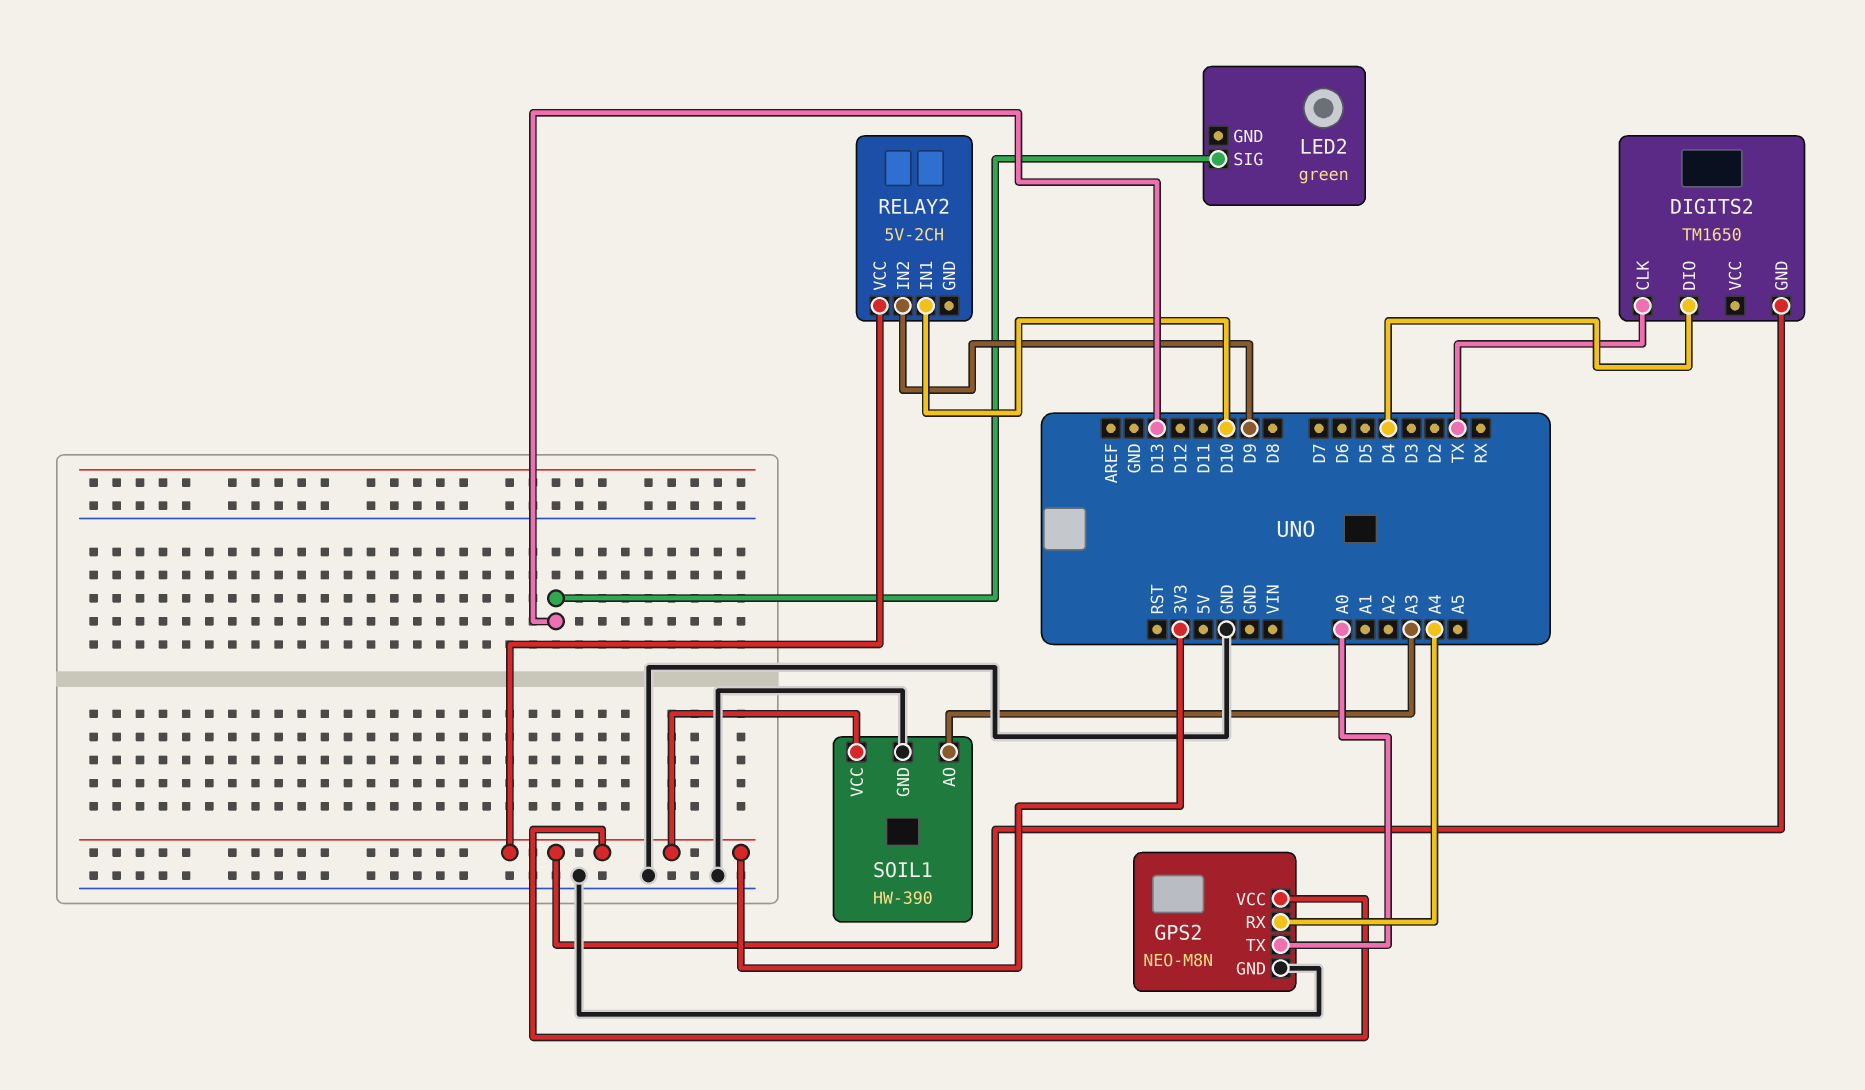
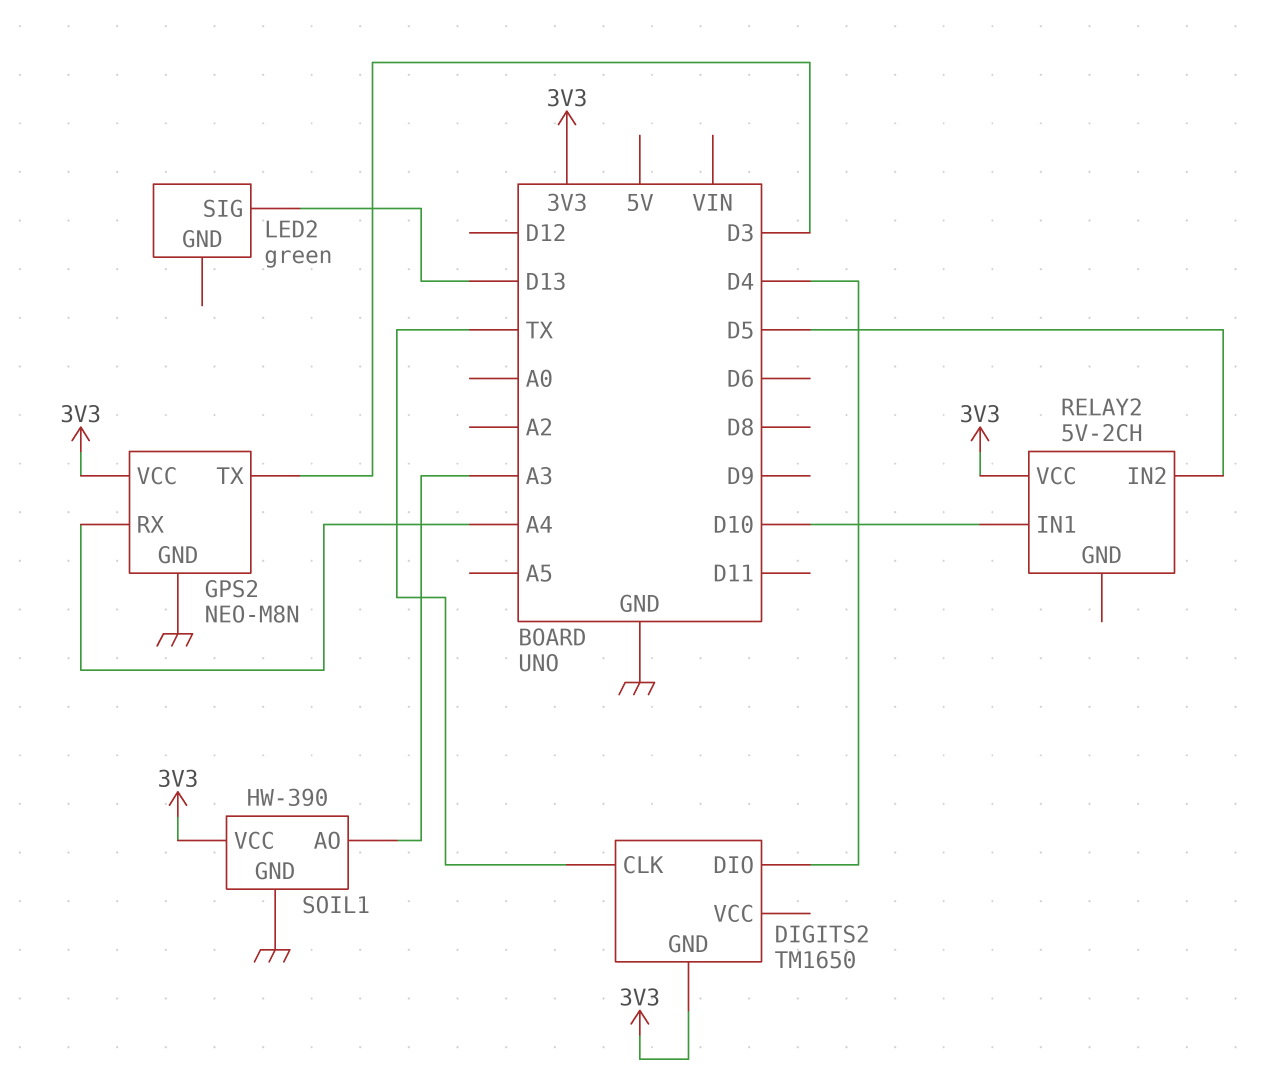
GPS2 pin TX: A0 -> D3
RELAY2 pin IN2: D9 -> D5

